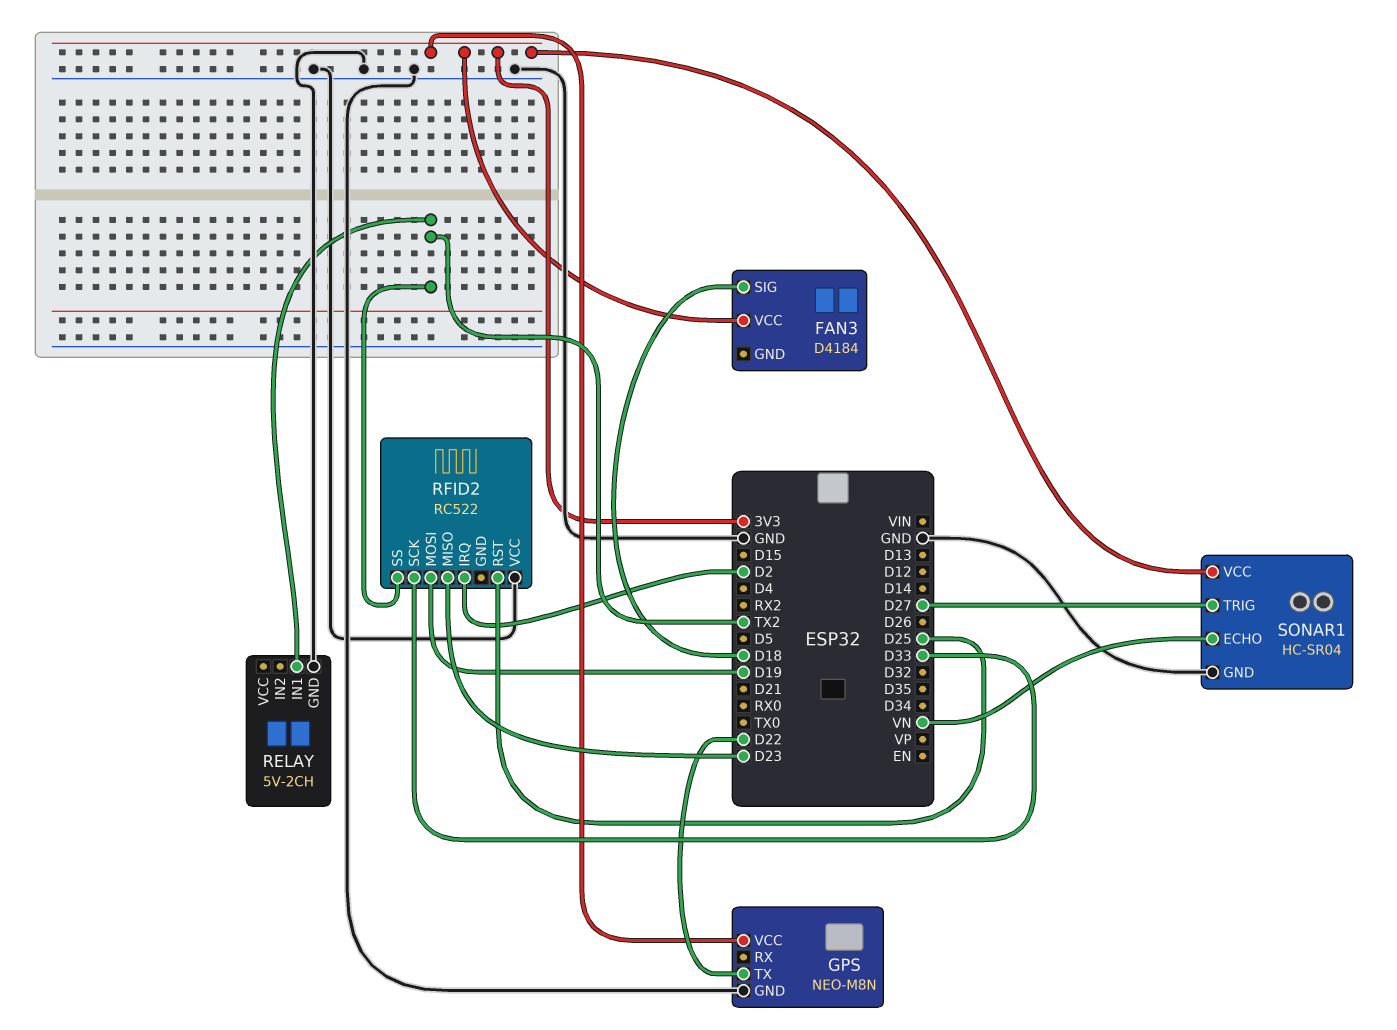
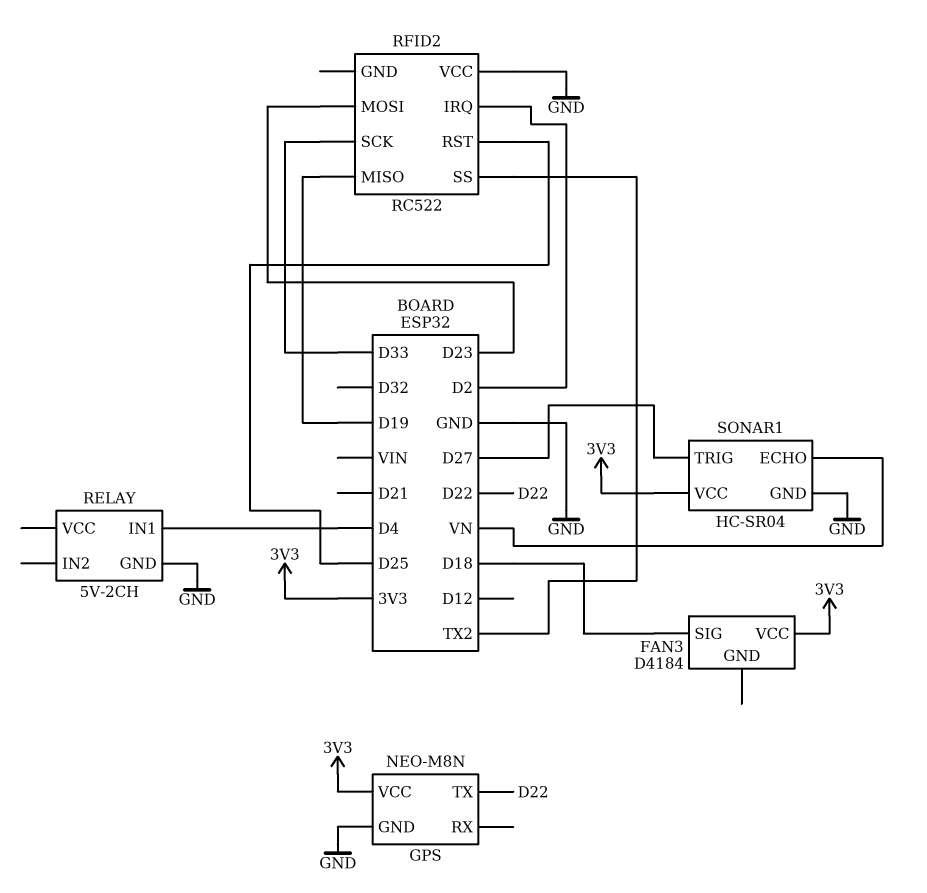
RELAY pin IN1: TX2 -> D4
RFID2 pin MISO: D23 -> D19
RFID2 pin MOSI: D19 -> D23

